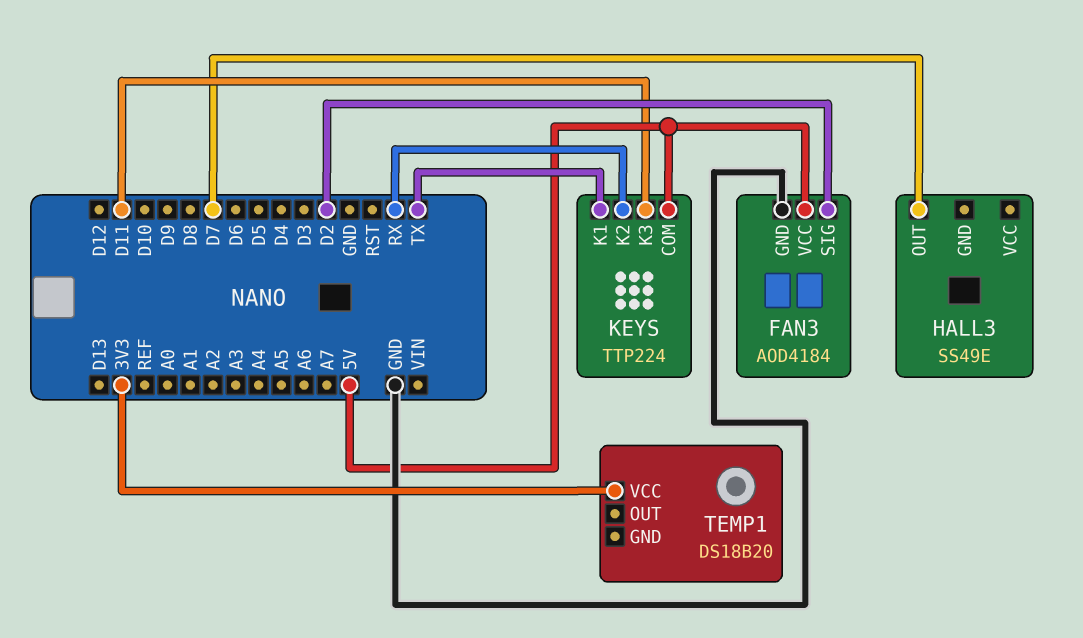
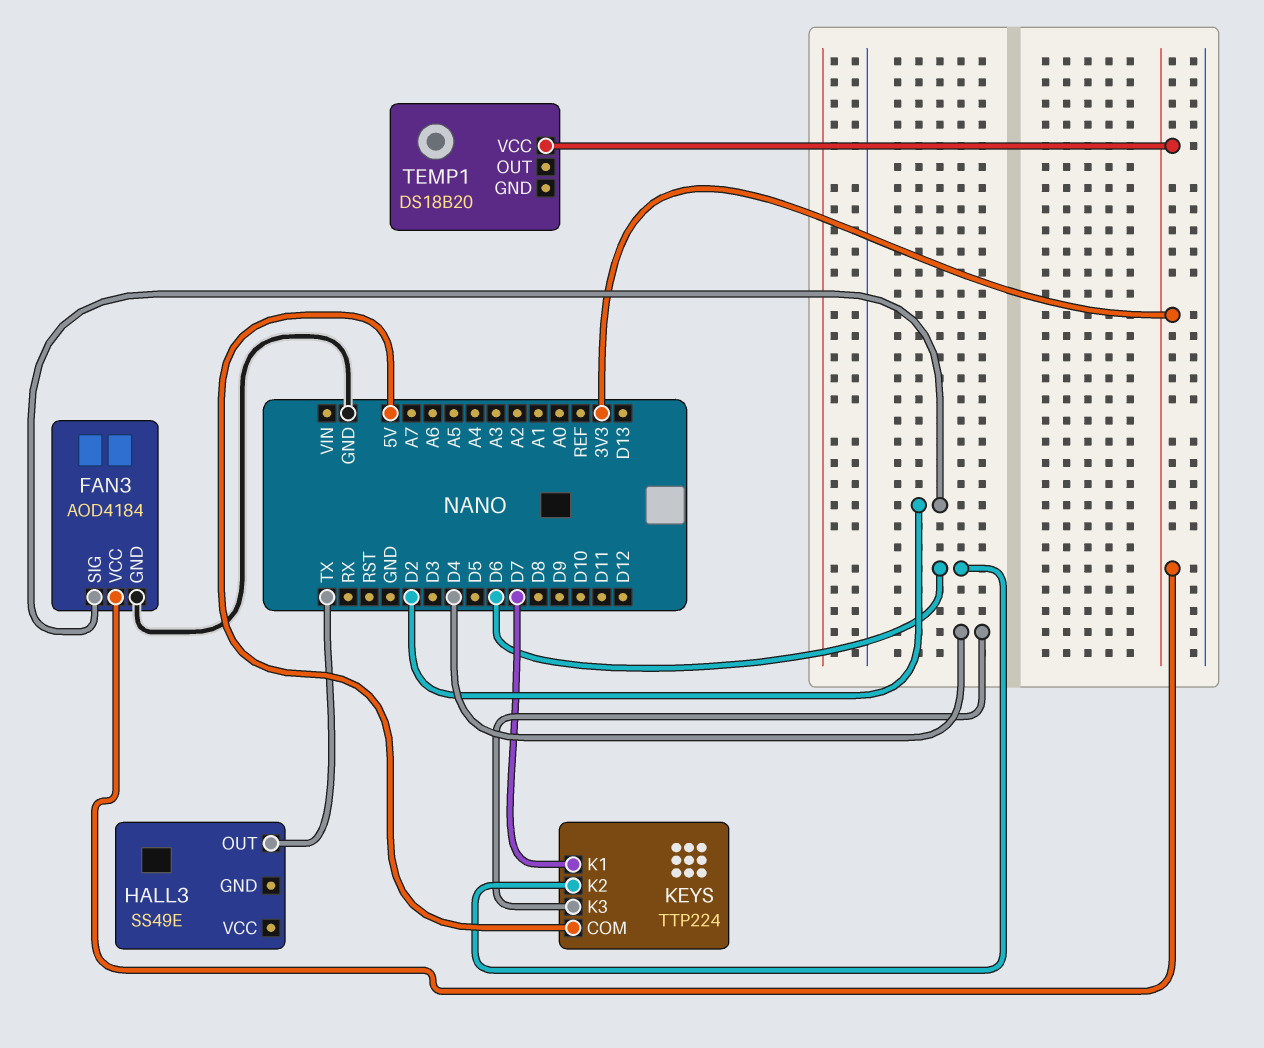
FAN3 pin VCC: 5V -> 3V3
HALL3 pin OUT: D7 -> TX
KEYS pin K1: TX -> D7
KEYS pin K2: RX -> D6
KEYS pin K3: D11 -> D4

